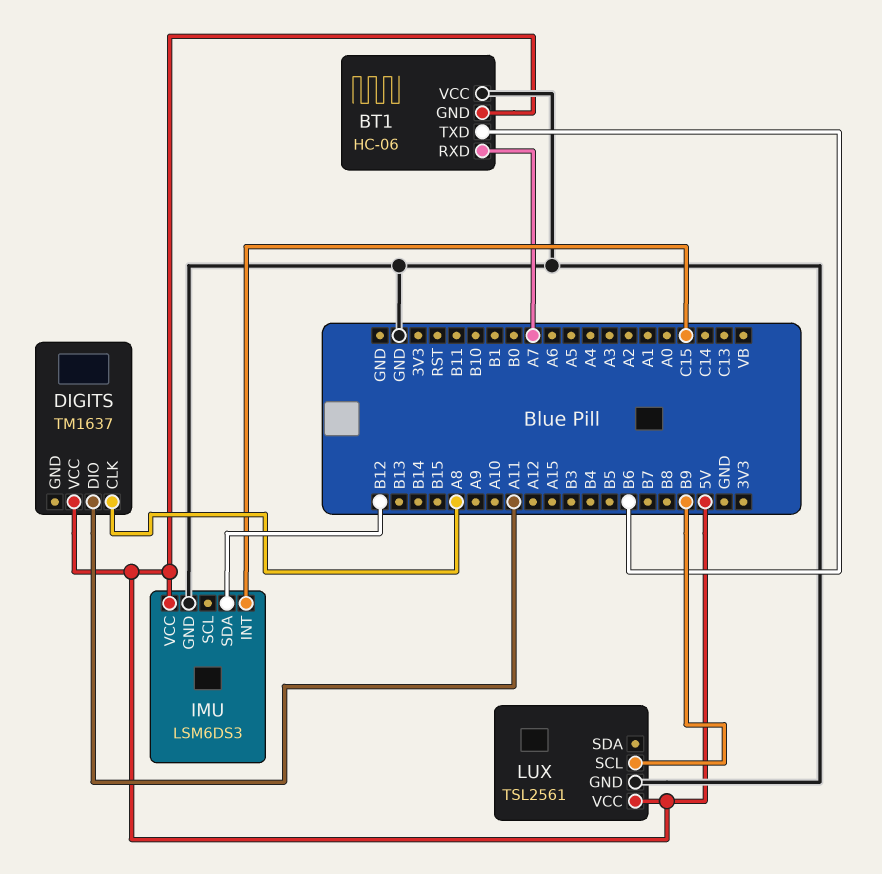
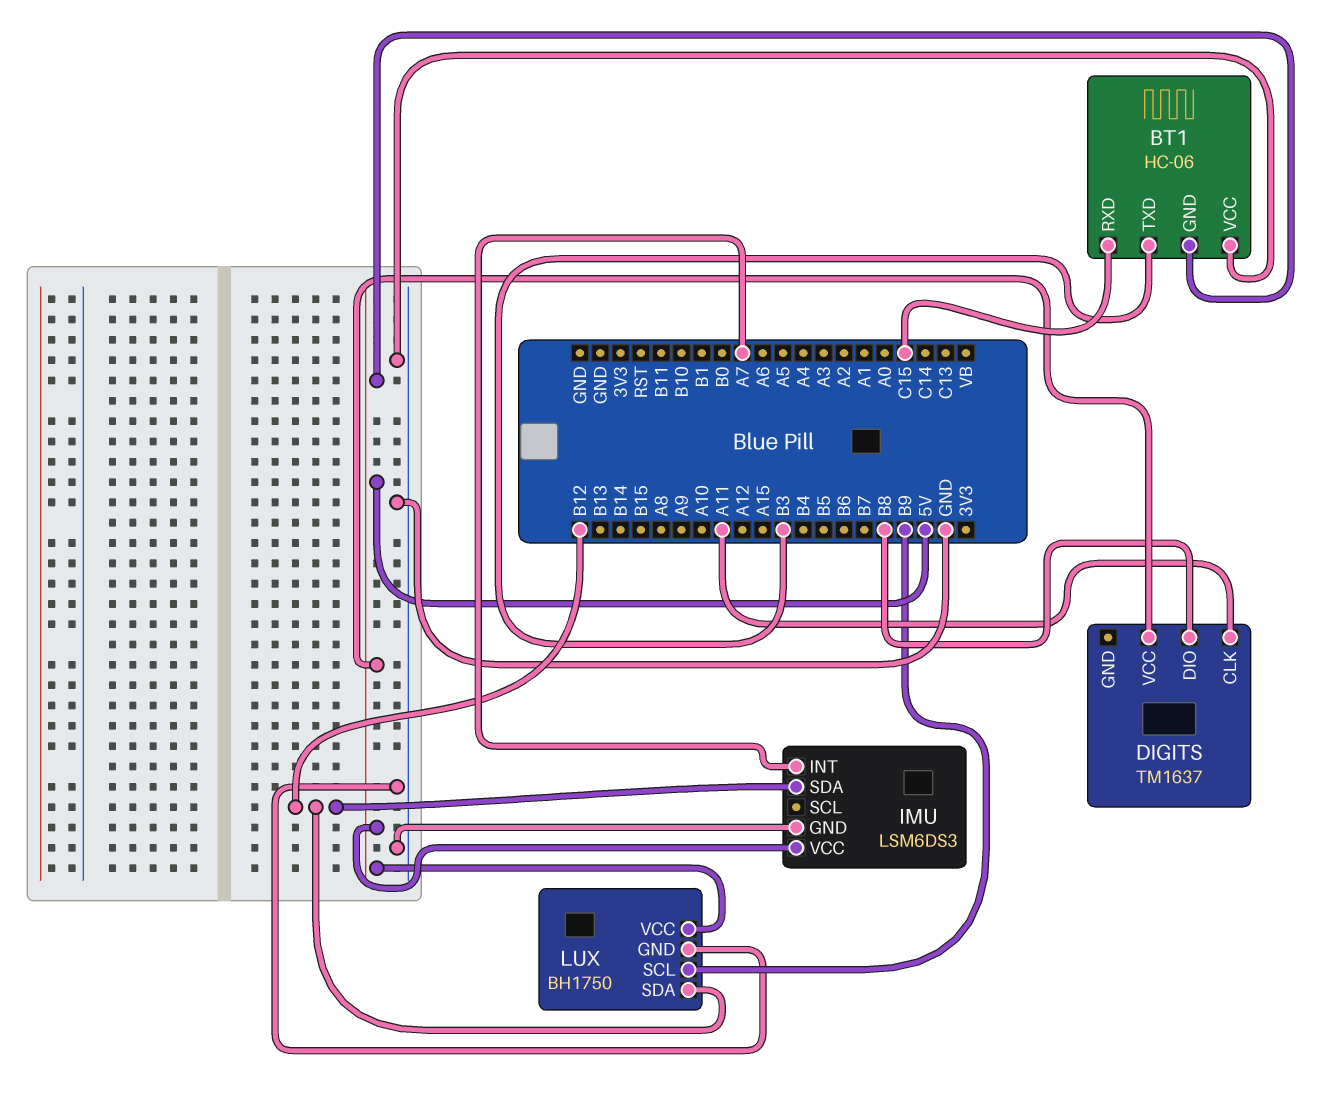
BT1 pin RXD: A7 -> C15
BT1 pin TXD: B6 -> B3
DIGITS pin CLK: A8 -> A11
DIGITS pin DIO: A11 -> B8
IMU pin INT: C15 -> A7
LUX: TSL2561 -> BH1750
LUX pin SDA: none -> B12

